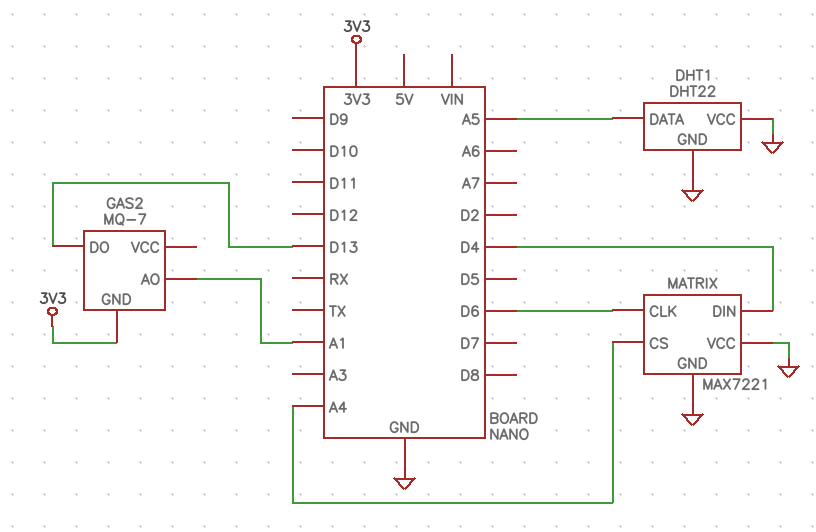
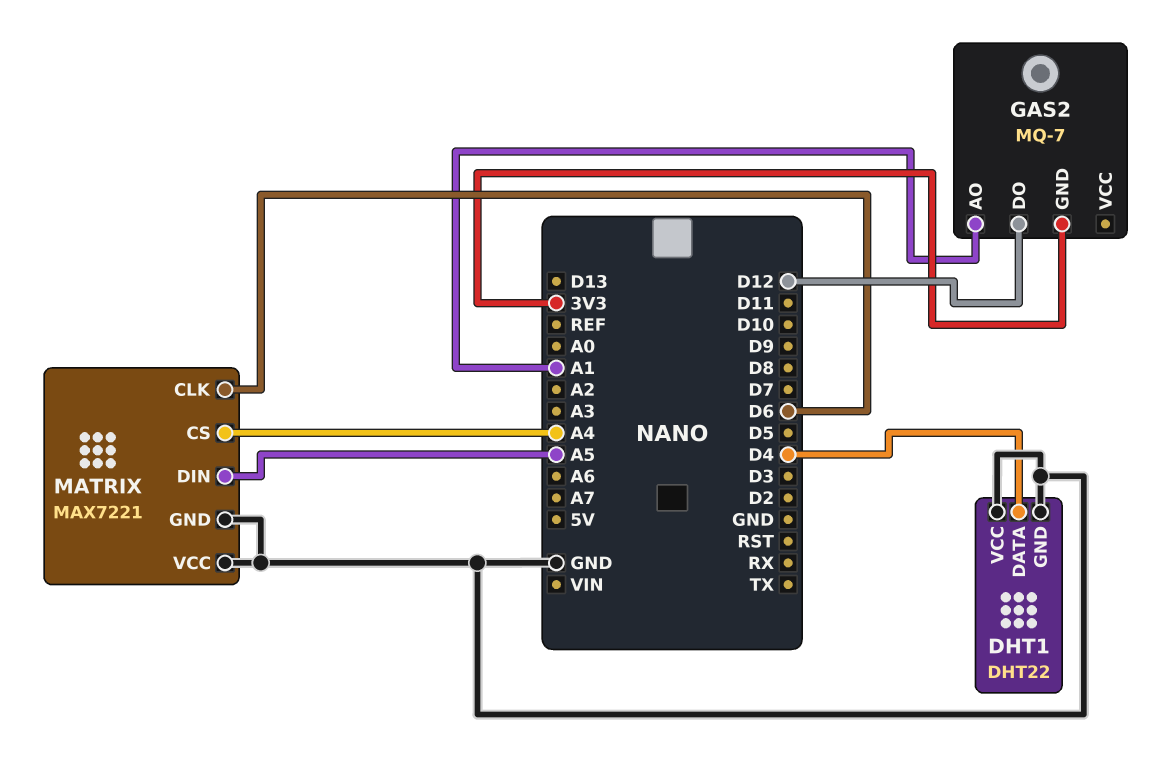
DHT1 pin DATA: A5 -> D4
GAS2 pin DO: D13 -> D12
MATRIX pin DIN: D4 -> A5

